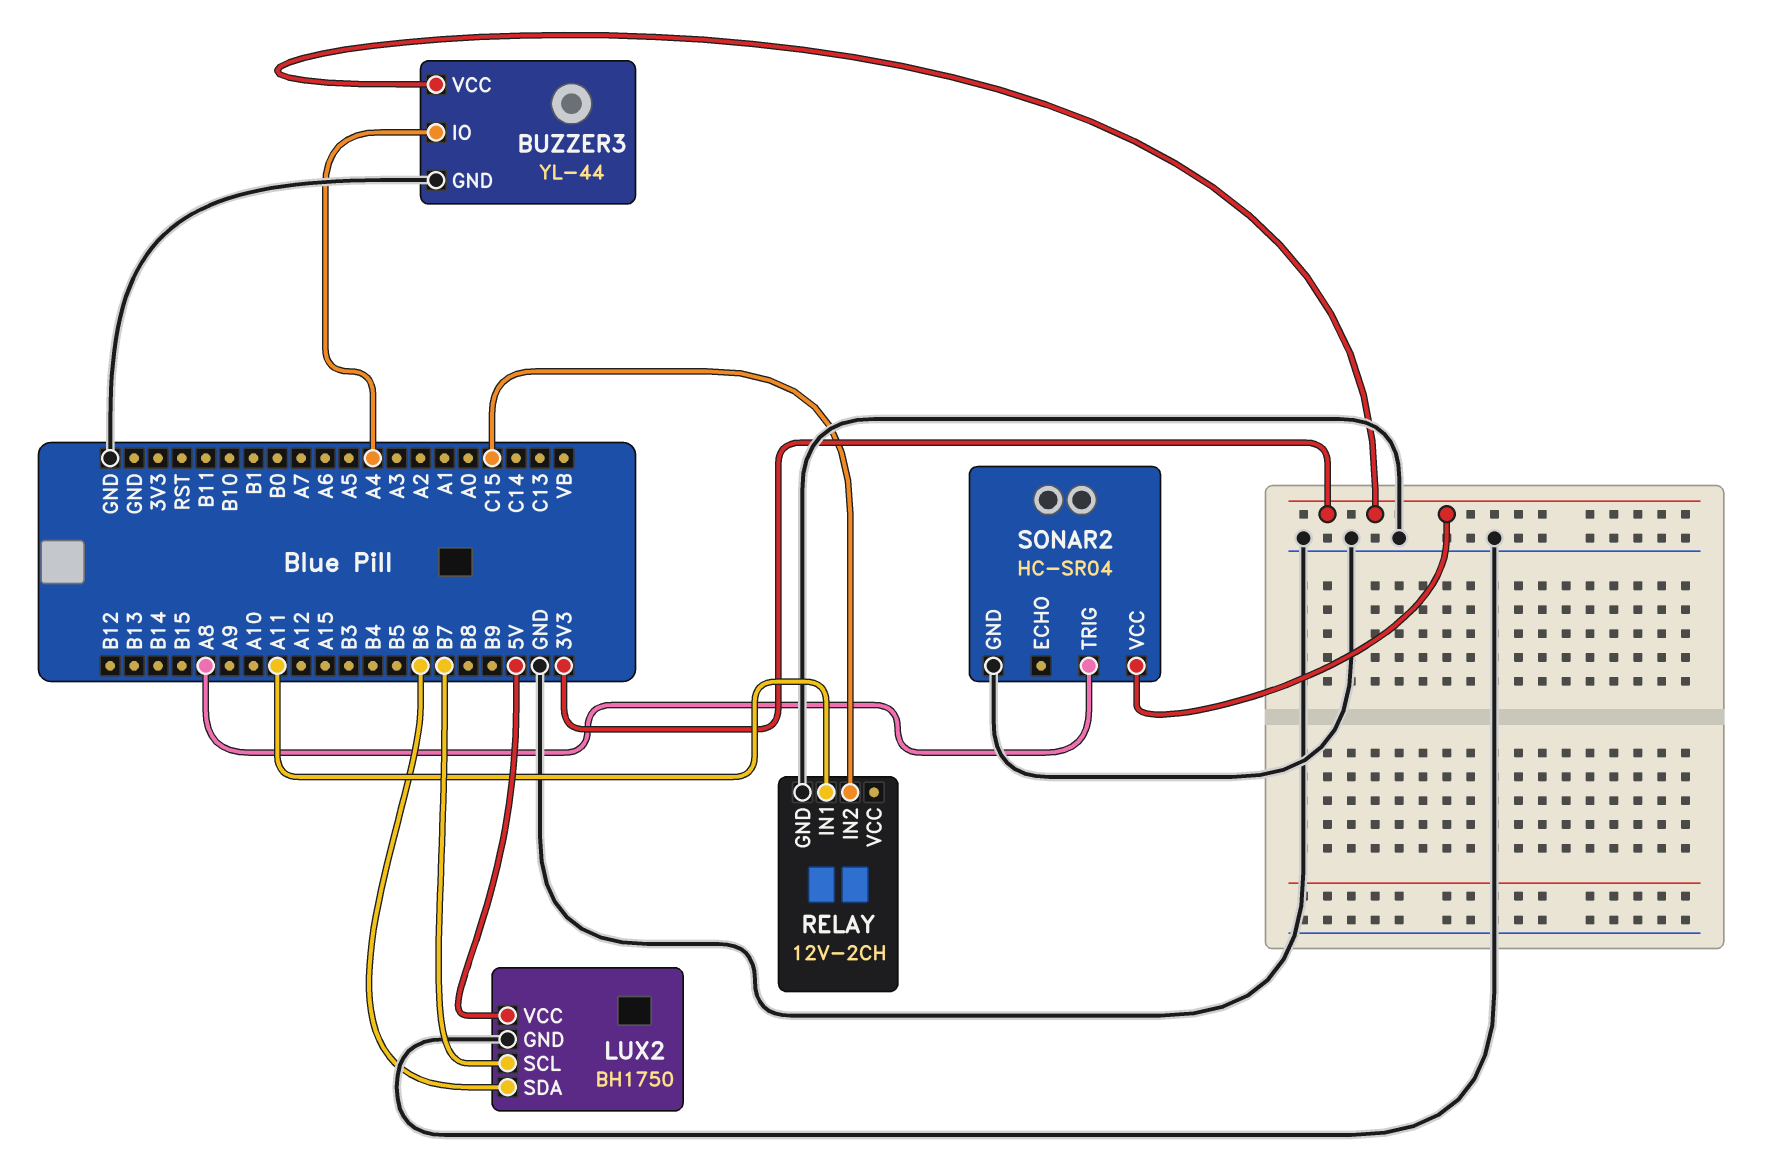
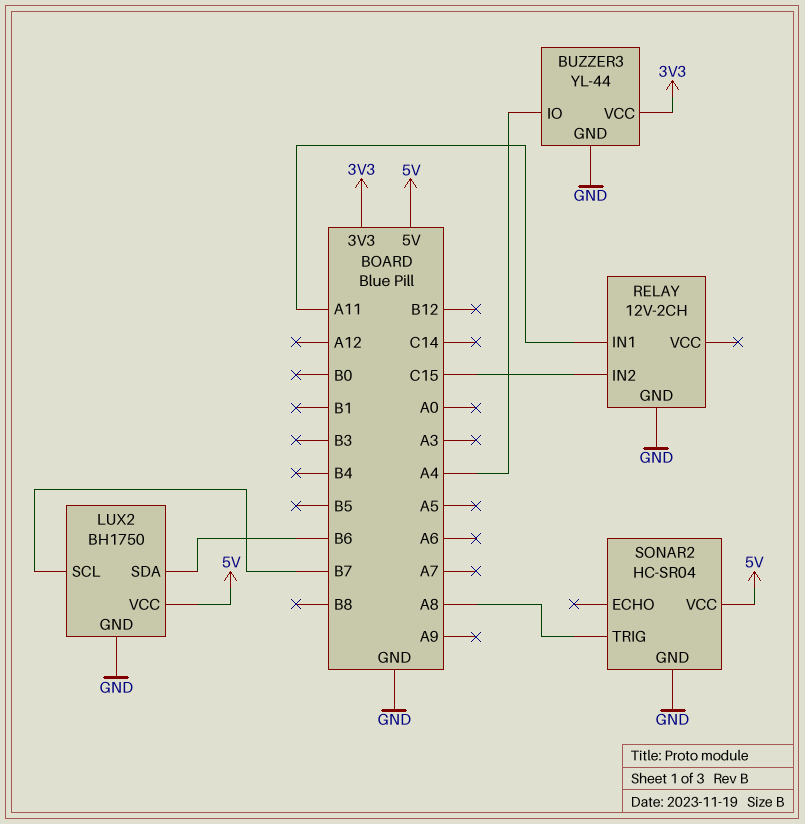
SONAR2 pin VCC: 3V3 -> 5V

